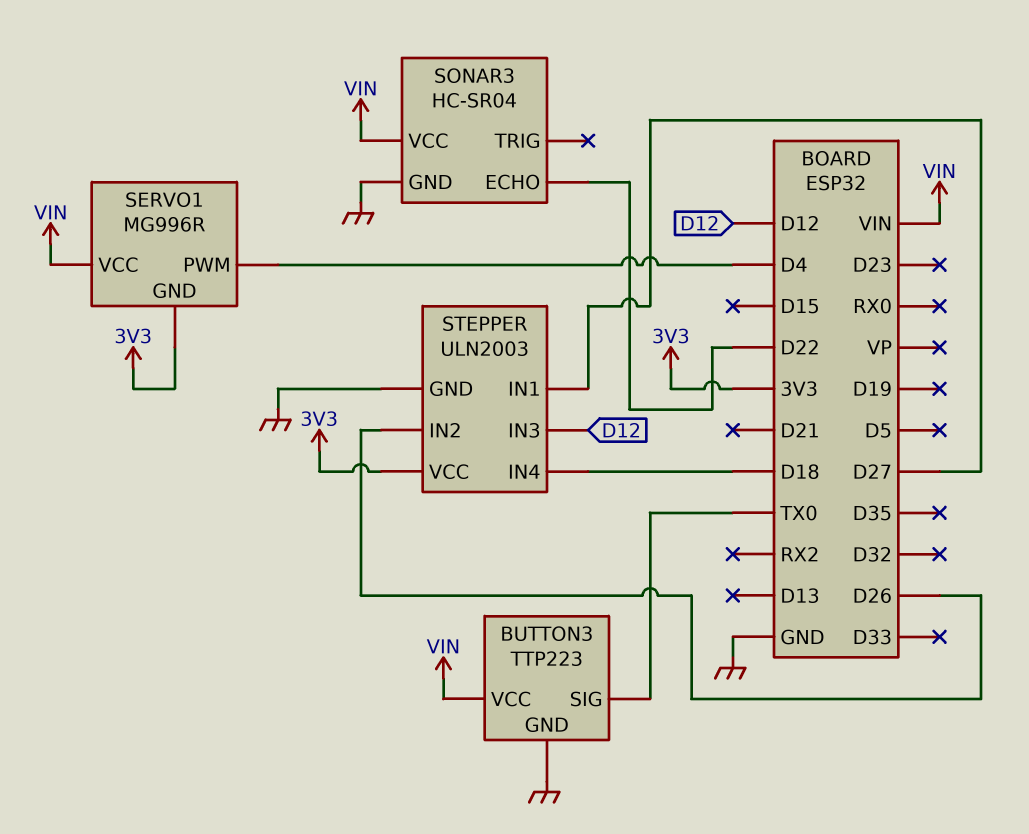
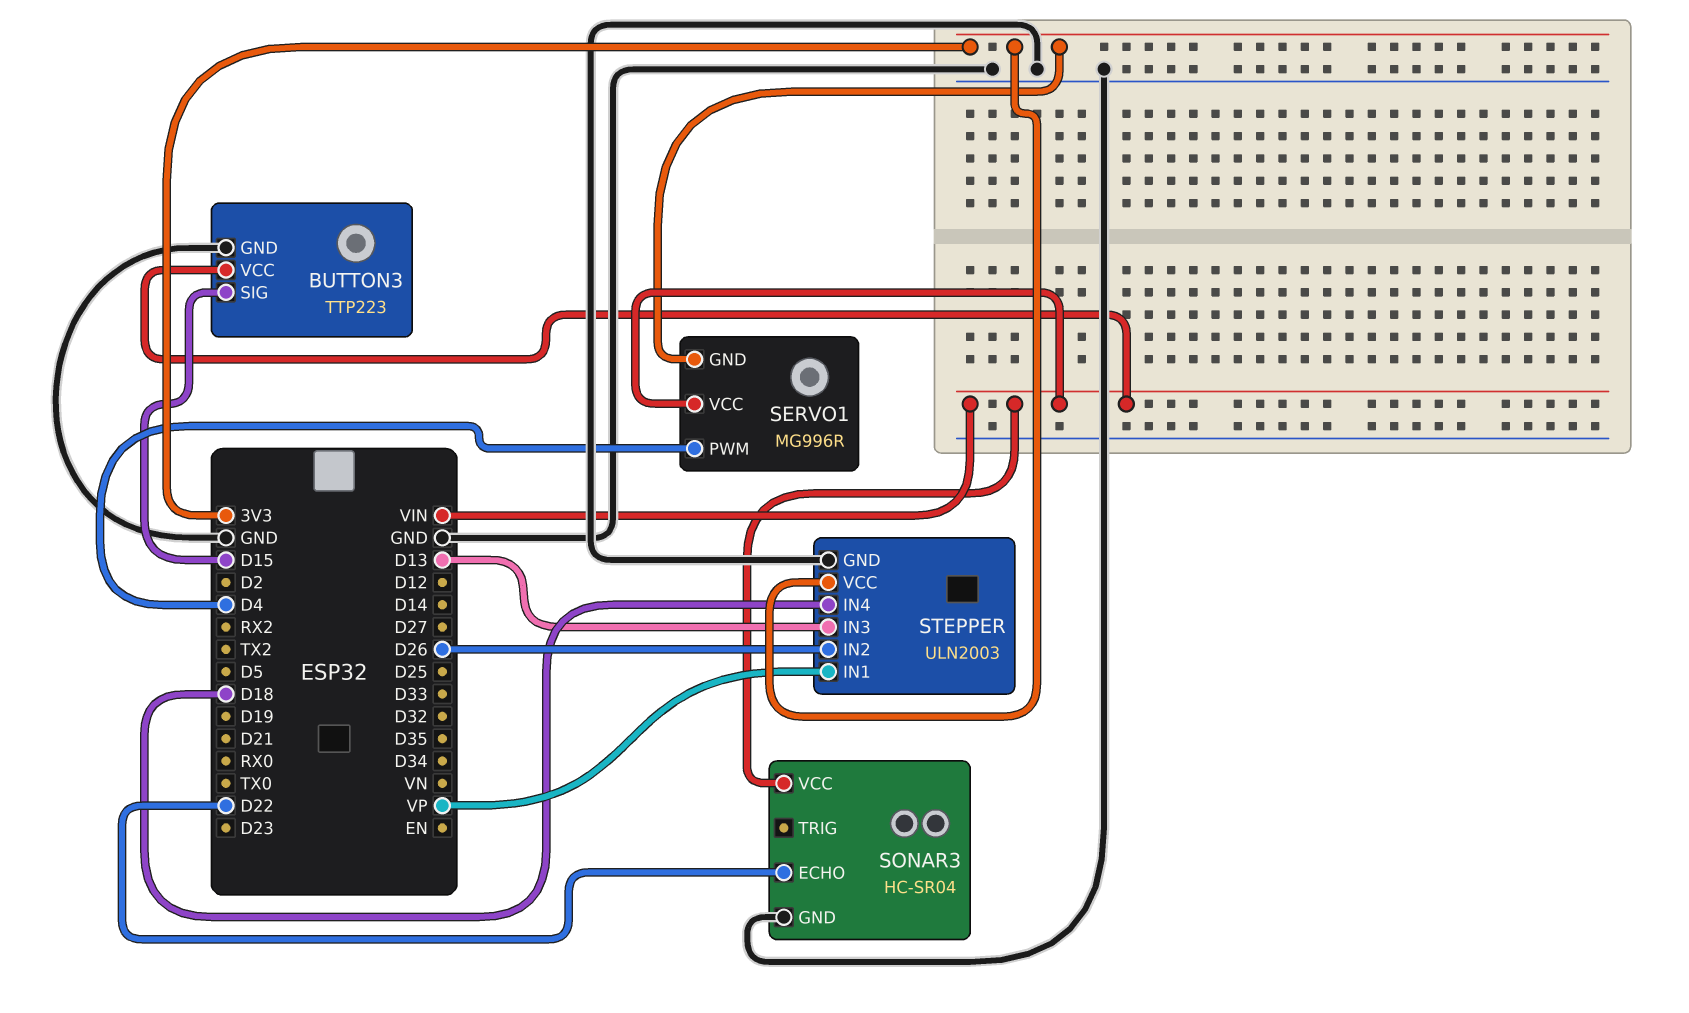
BUTTON3 pin SIG: TX0 -> D15
STEPPER pin IN1: D27 -> VP
STEPPER pin IN3: D12 -> D13

